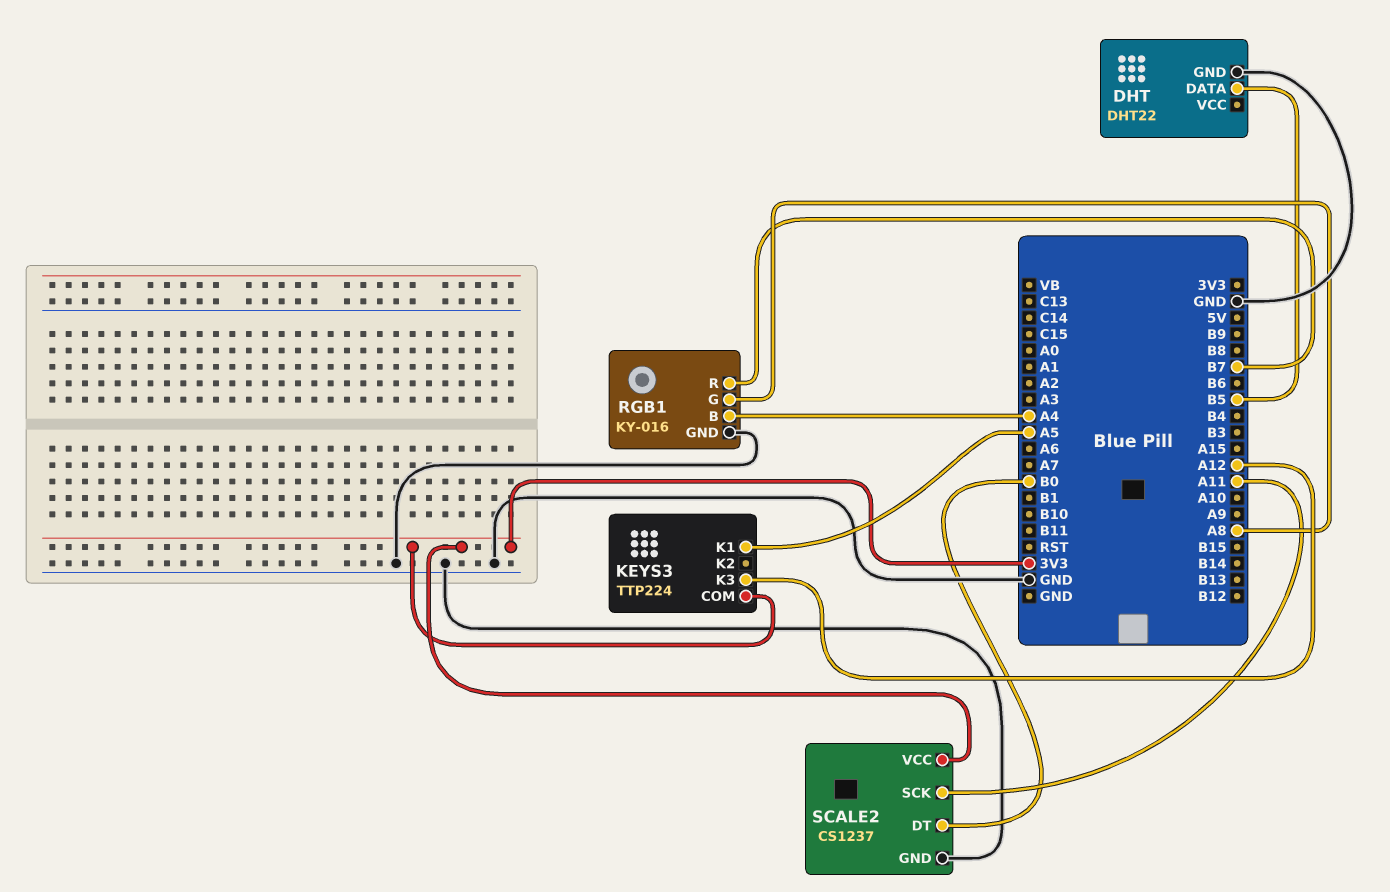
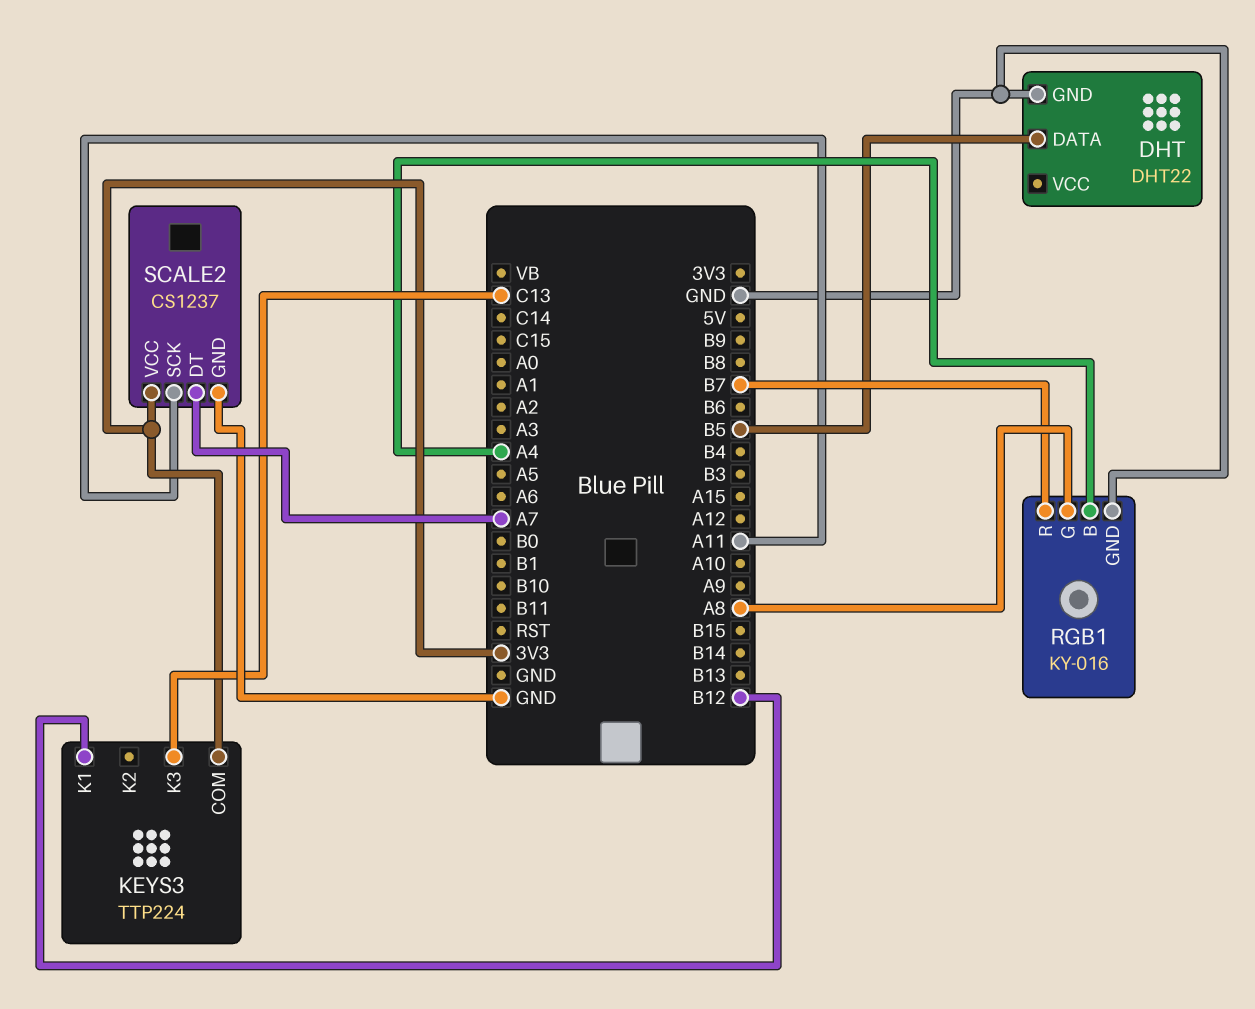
KEYS3 pin K1: A5 -> B12
KEYS3 pin K3: A12 -> C13
SCALE2 pin DT: B0 -> A7

